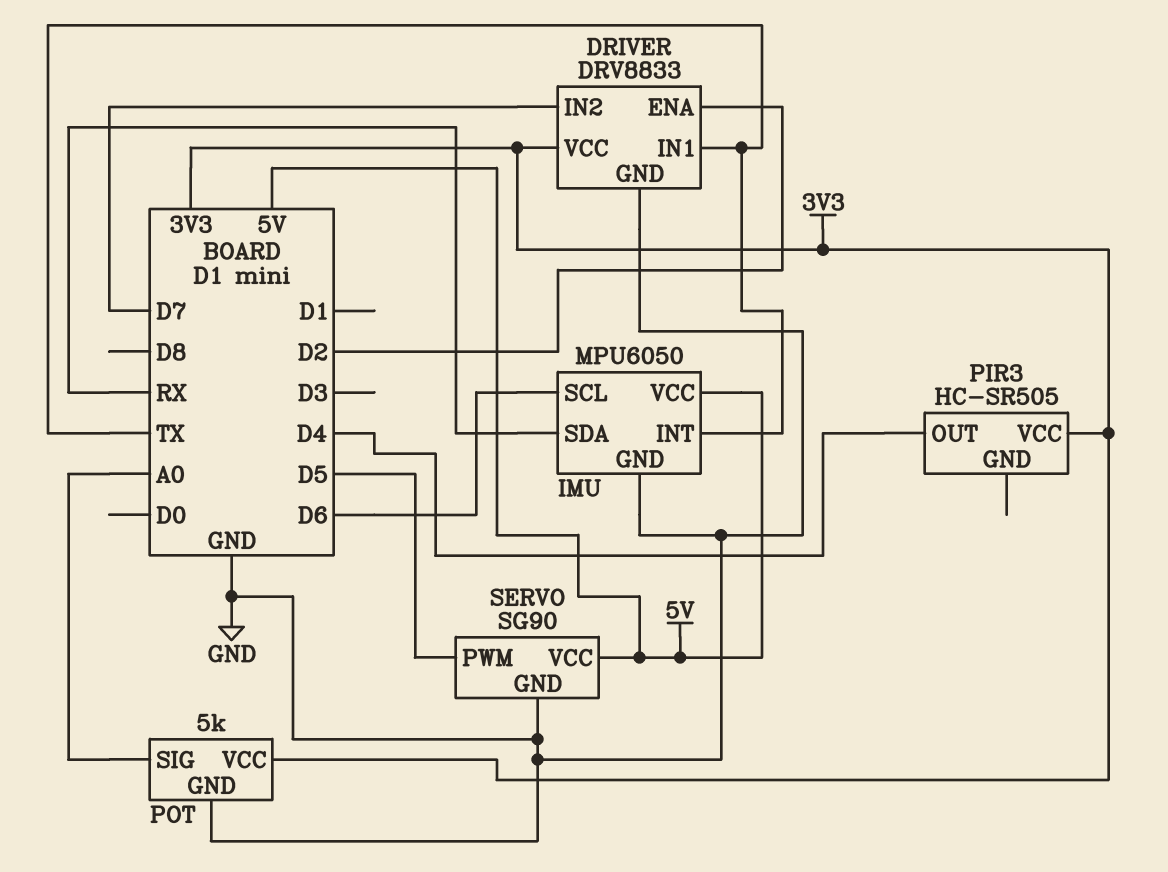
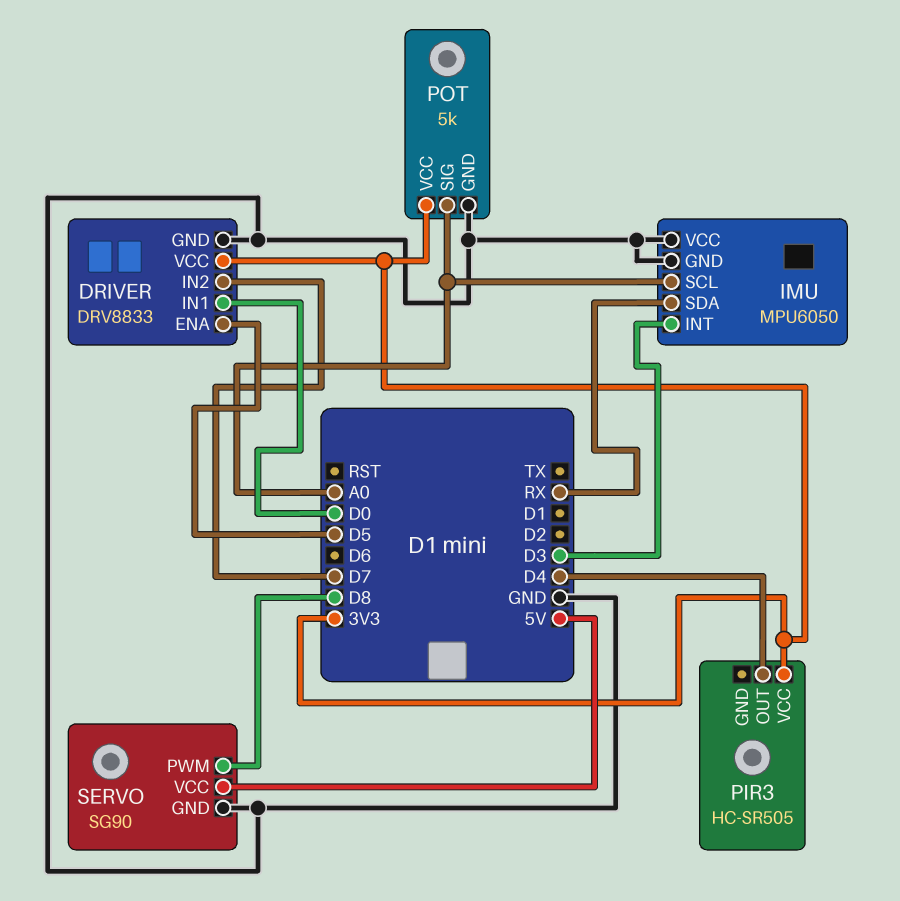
DRIVER pin ENA: D2 -> D5
DRIVER pin IN1: TX -> D0
IMU pin INT: TX -> D3
IMU pin SCL: D6 -> A0
IMU pin VCC: 5V -> GND
SERVO pin PWM: D5 -> D8

